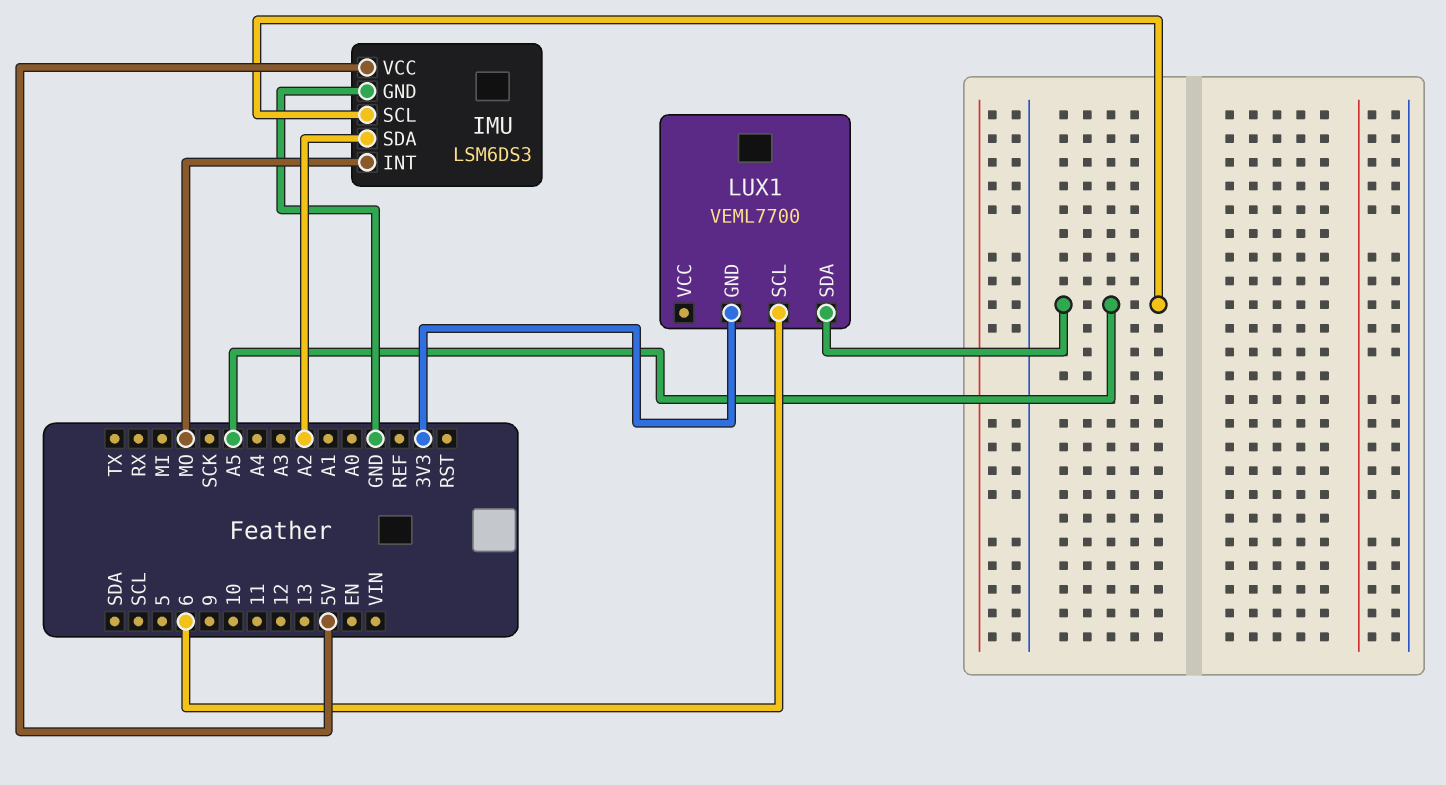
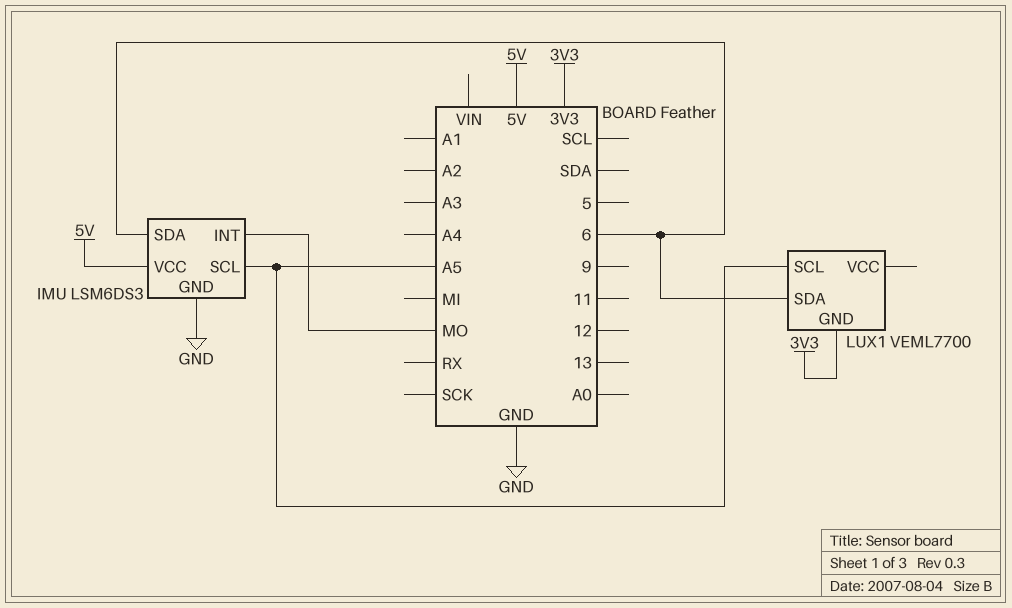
IMU pin SDA: A2 -> 6
LUX1 pin SCL: 6 -> A5
LUX1 pin SDA: A5 -> 6

